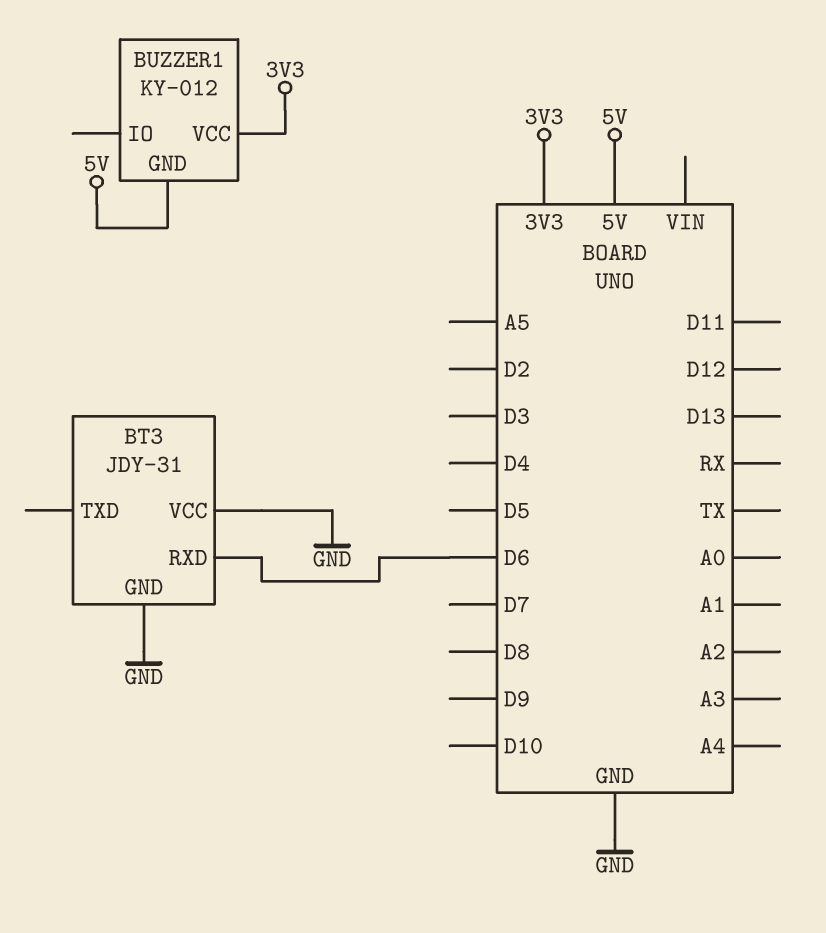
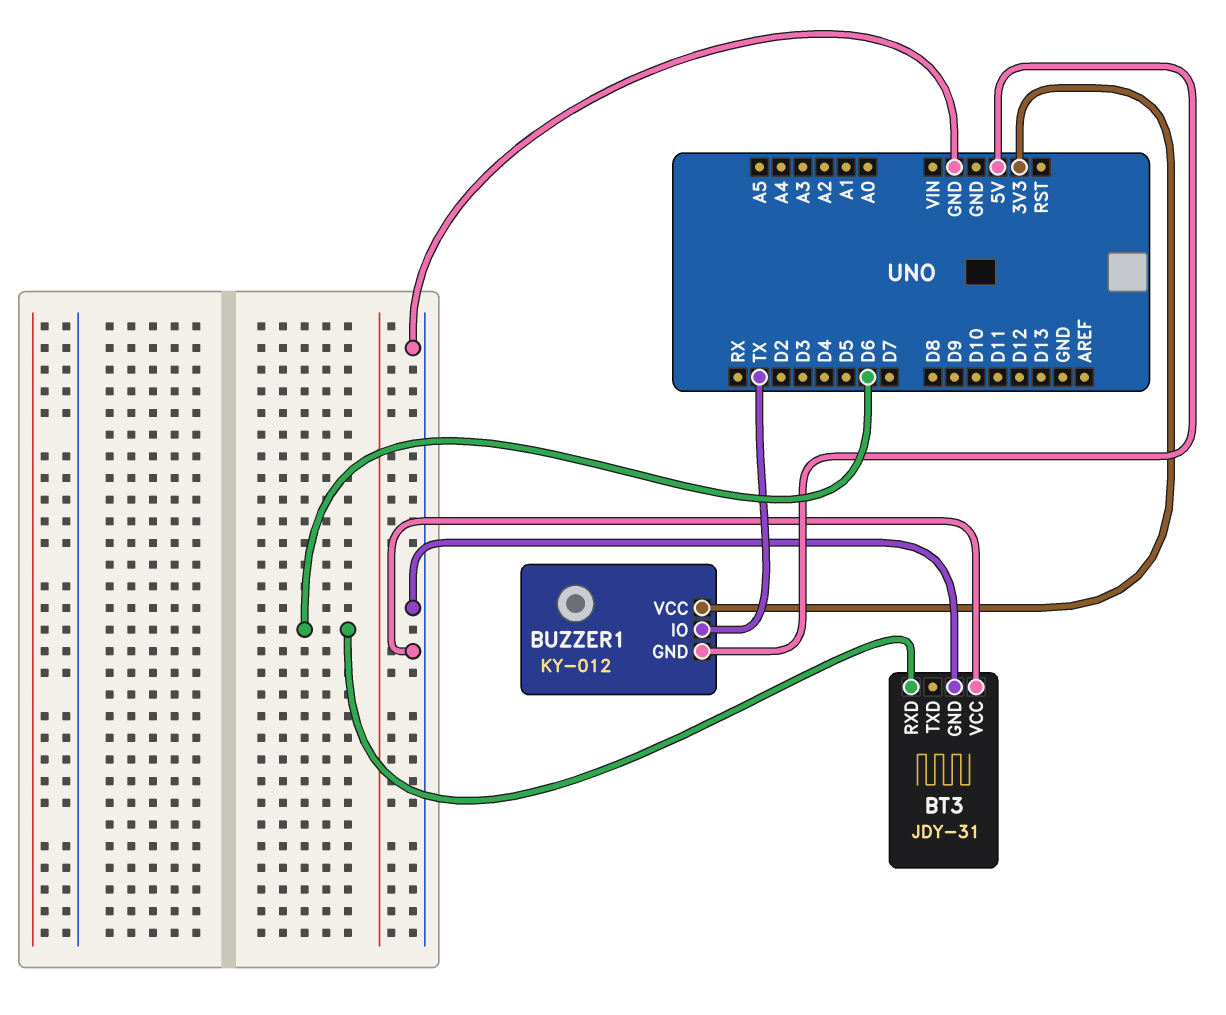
BUZZER1 pin IO: none -> TX

